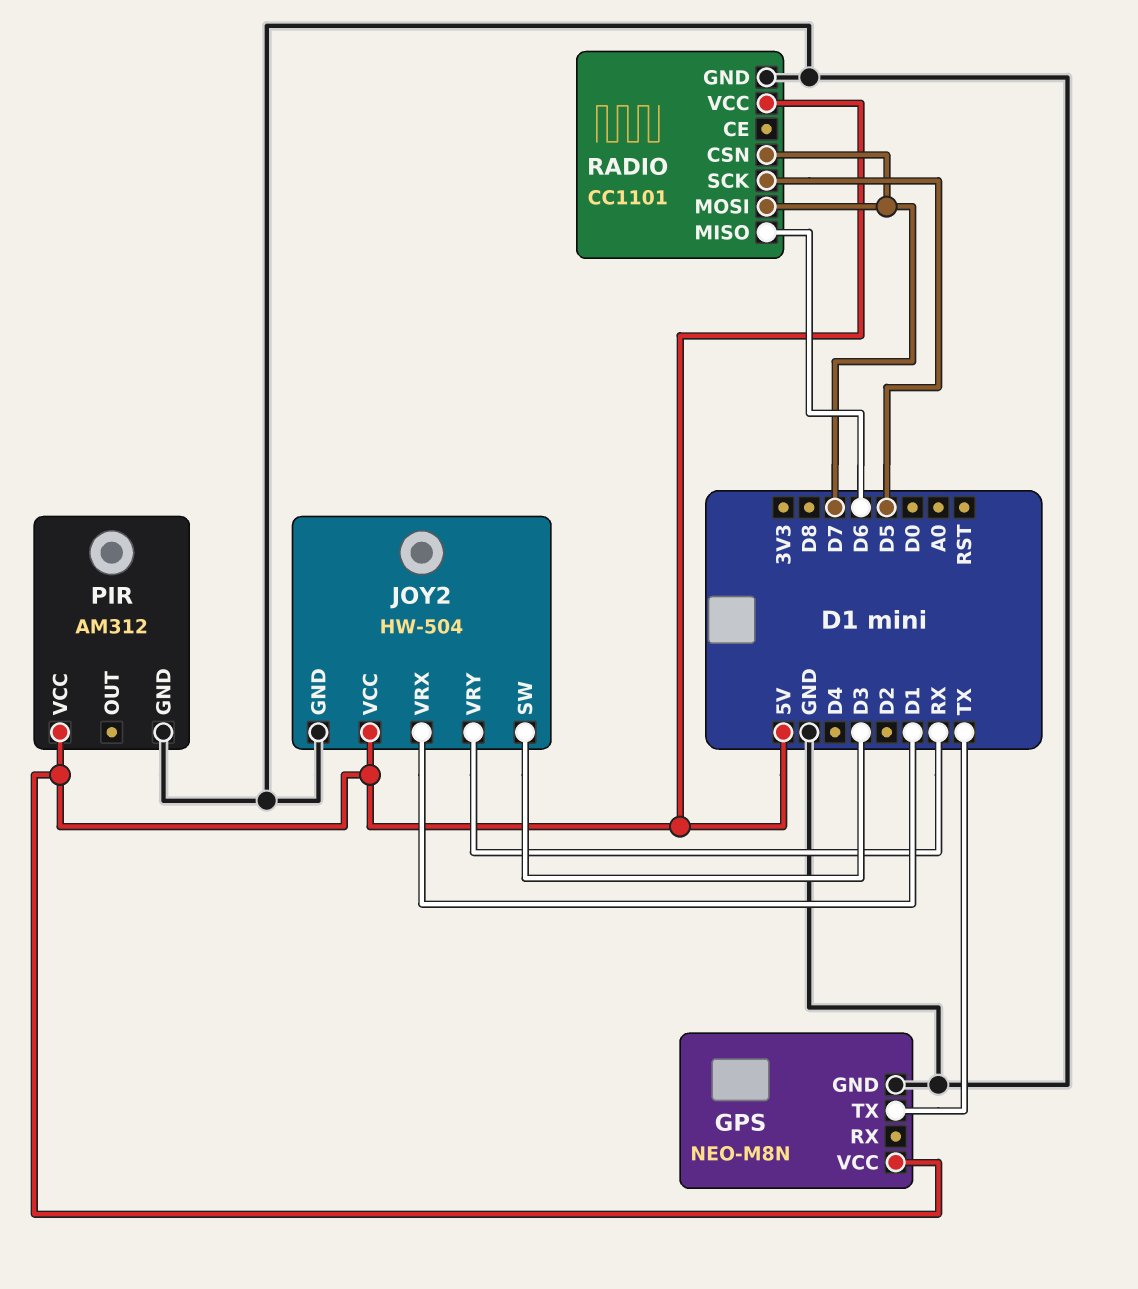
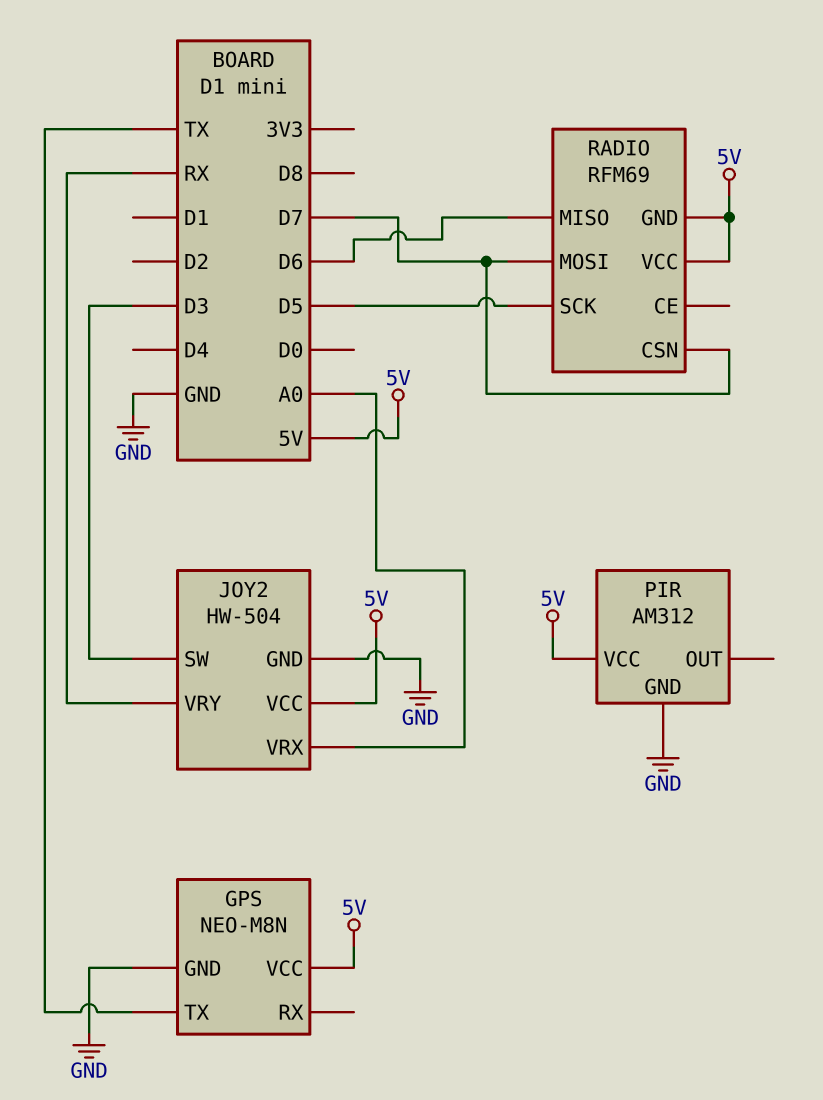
JOY2 pin VRX: D1 -> A0
RADIO: CC1101 -> RFM69
RADIO pin GND: GND -> 5V

